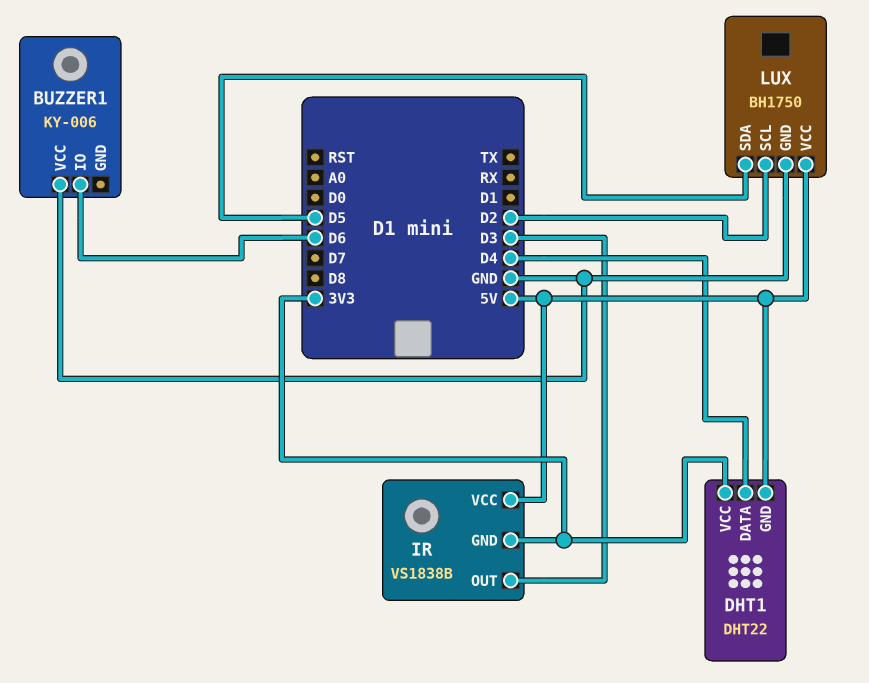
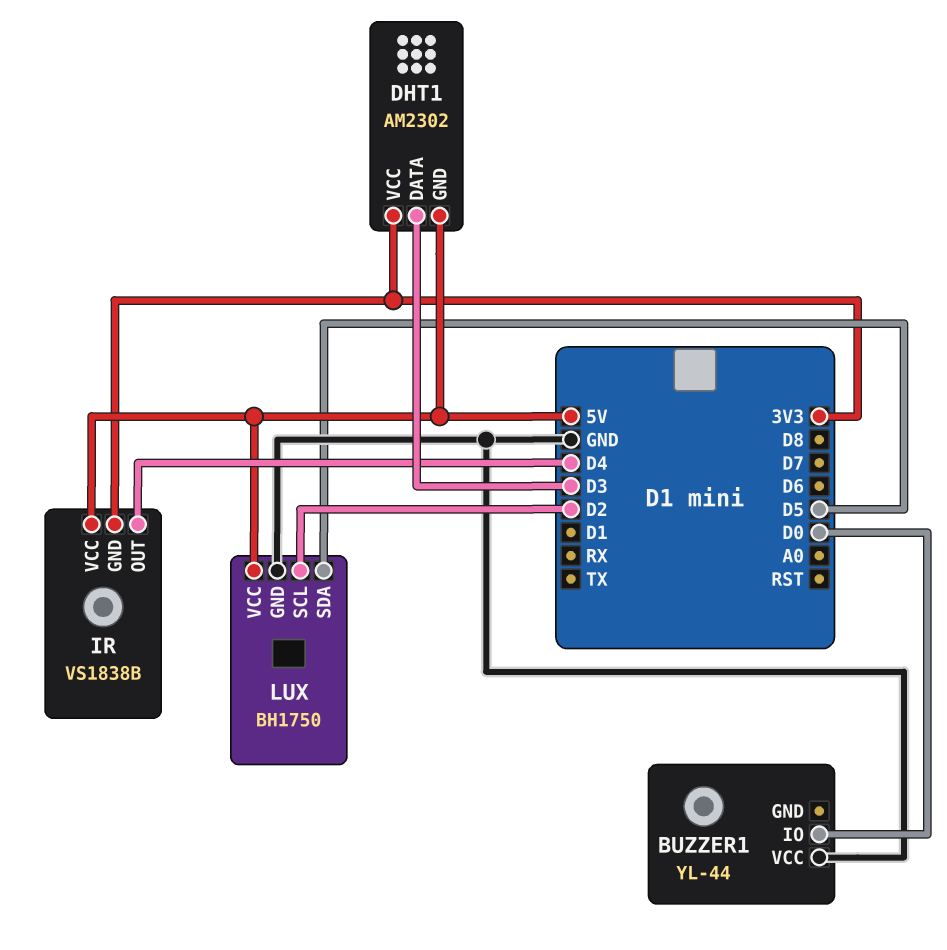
BUZZER1: KY-006 -> YL-44
BUZZER1 pin IO: D6 -> D0
DHT1: DHT22 -> AM2302
DHT1 pin DATA: D4 -> D3
IR pin OUT: D3 -> D4

